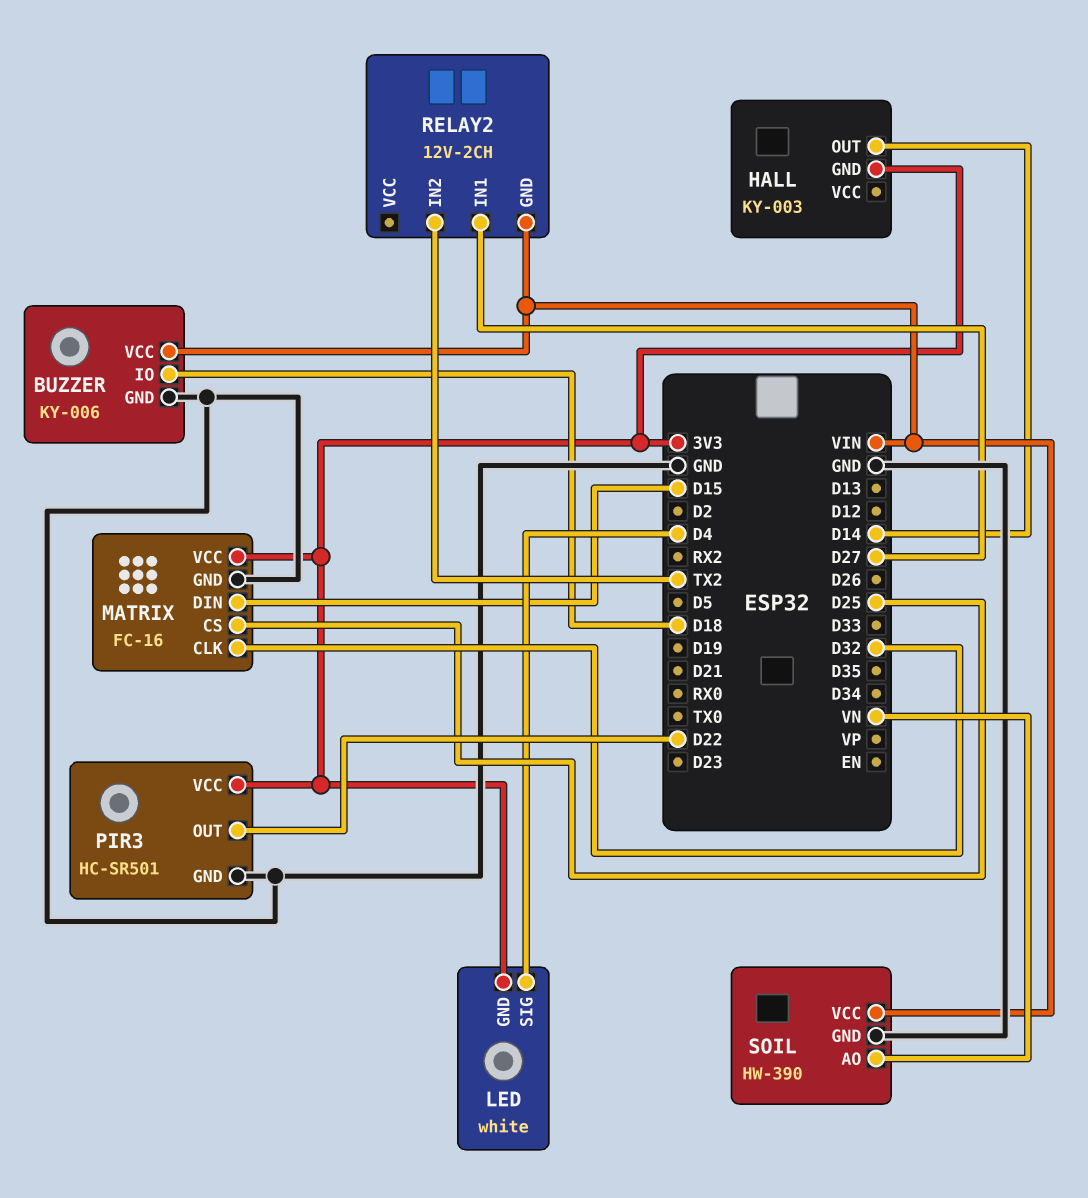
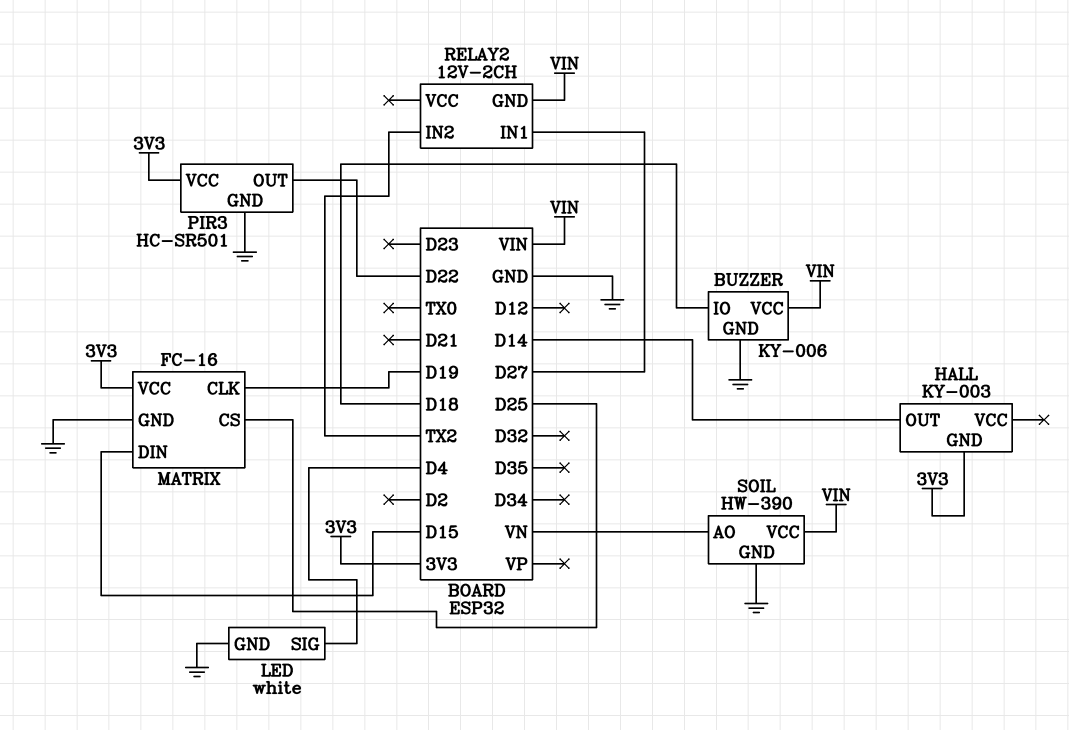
LED pin GND: 3V3 -> GND
MATRIX pin CLK: D32 -> D19

